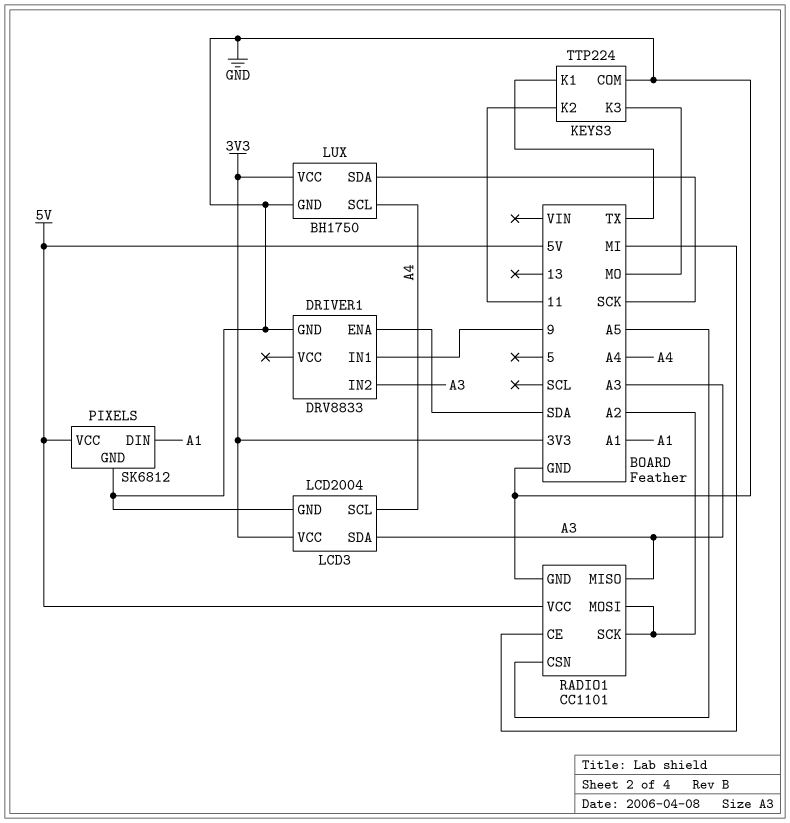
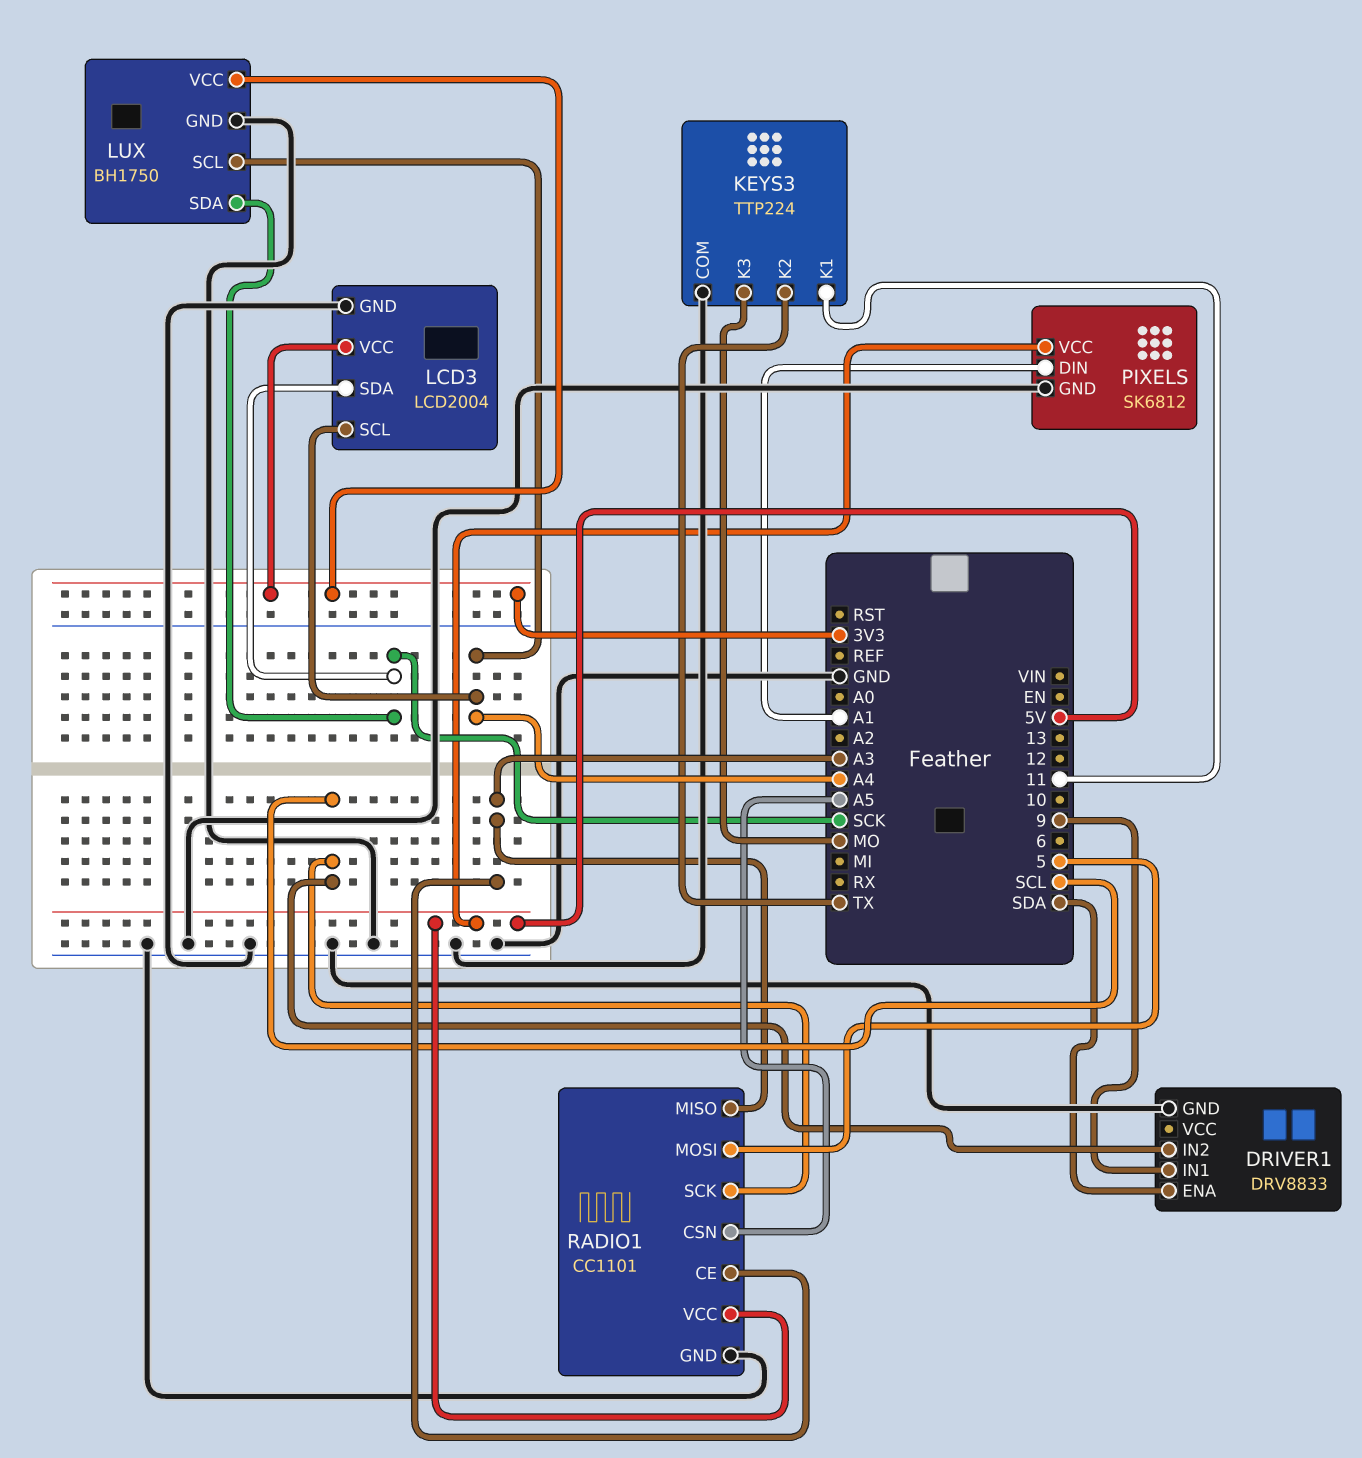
DRIVER1 pin IN2: A3 -> SCL
KEYS3 pin K1: TX -> 11
KEYS3 pin K2: 11 -> TX
LCD3 pin SDA: A3 -> SCK
RADIO1 pin CE: MI -> A3
RADIO1 pin MOSI: A2 -> 5
RADIO1 pin SCK: A2 -> SCL

